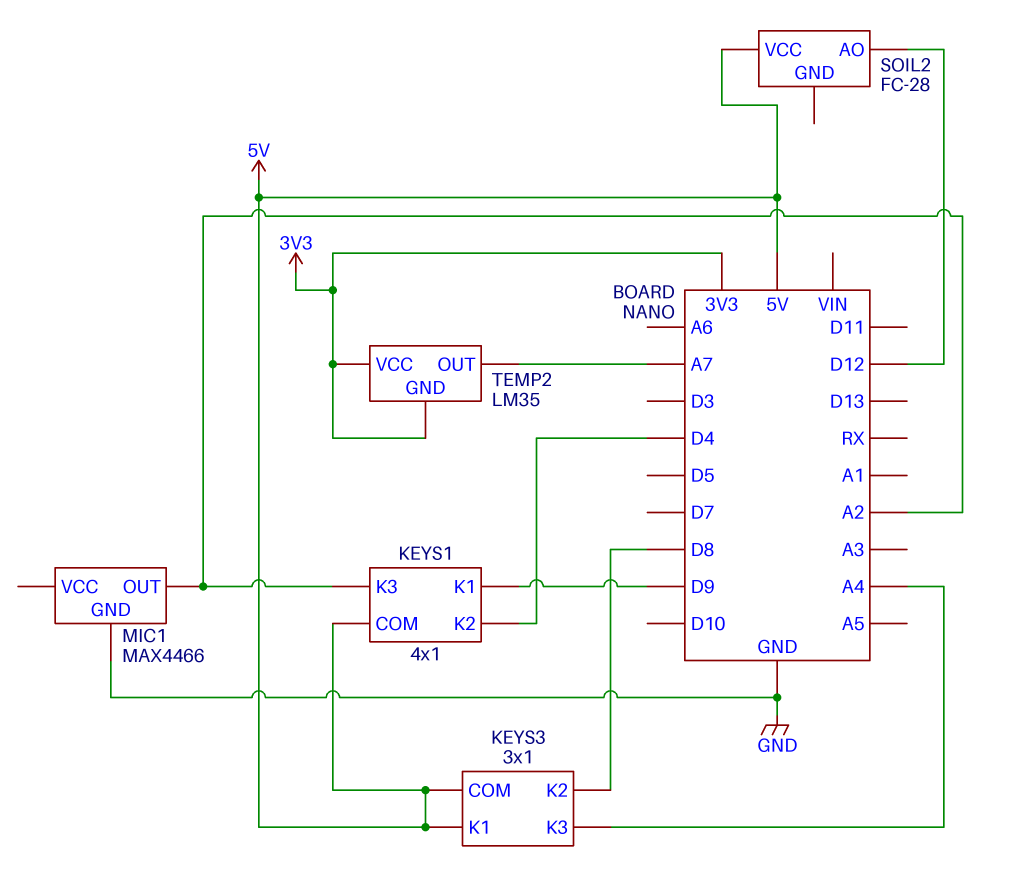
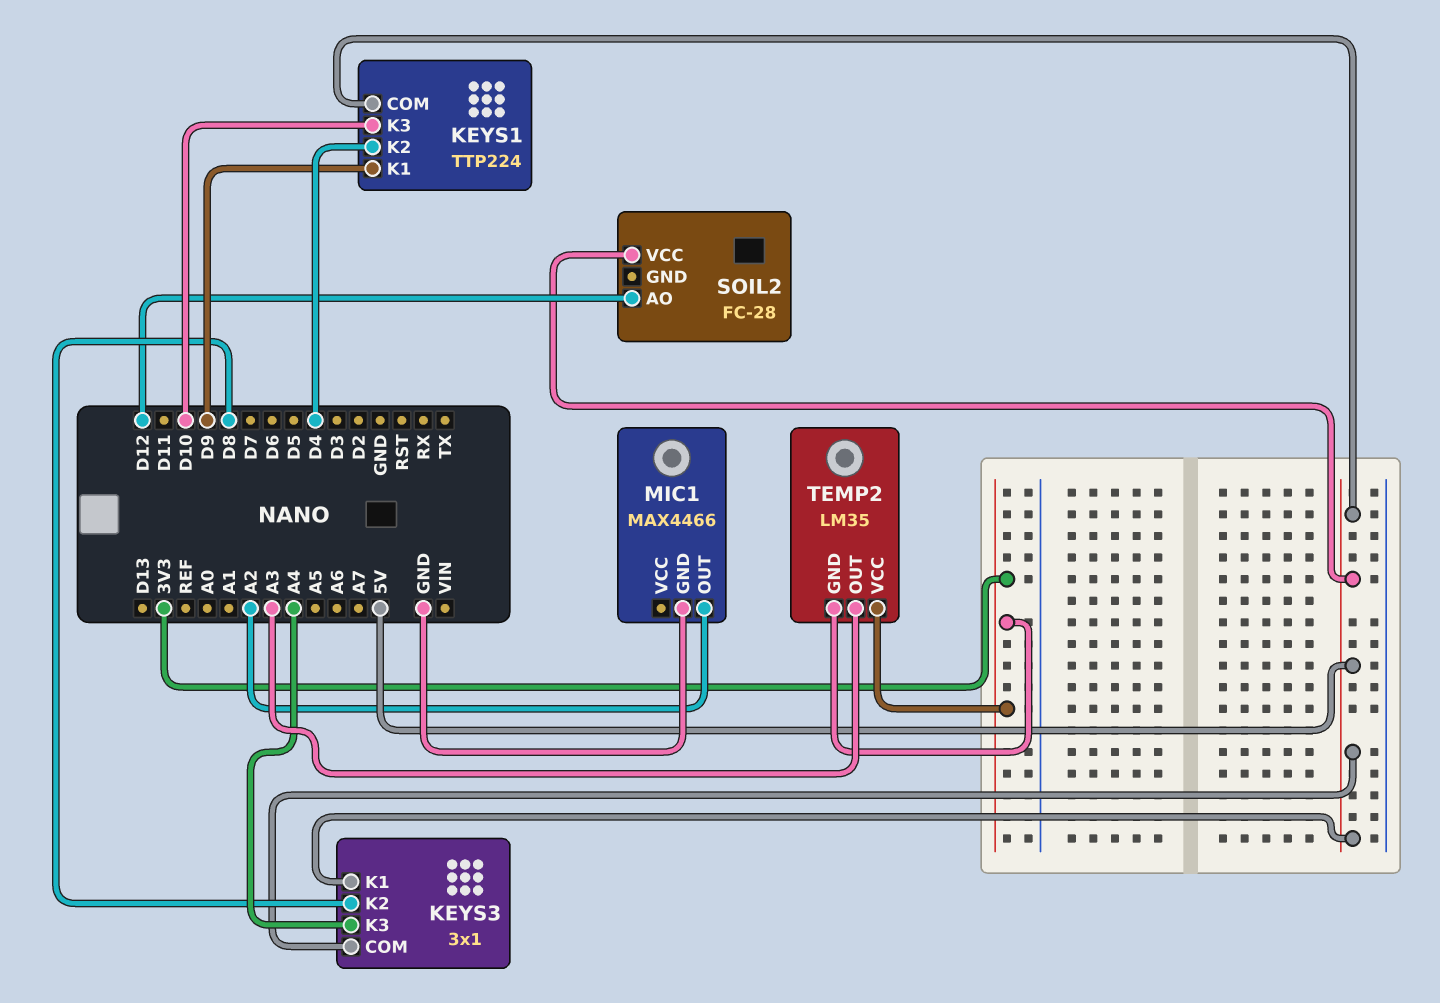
KEYS1: 4x1 -> TTP224
KEYS1 pin K3: A2 -> D10
TEMP2 pin OUT: A7 -> A3

